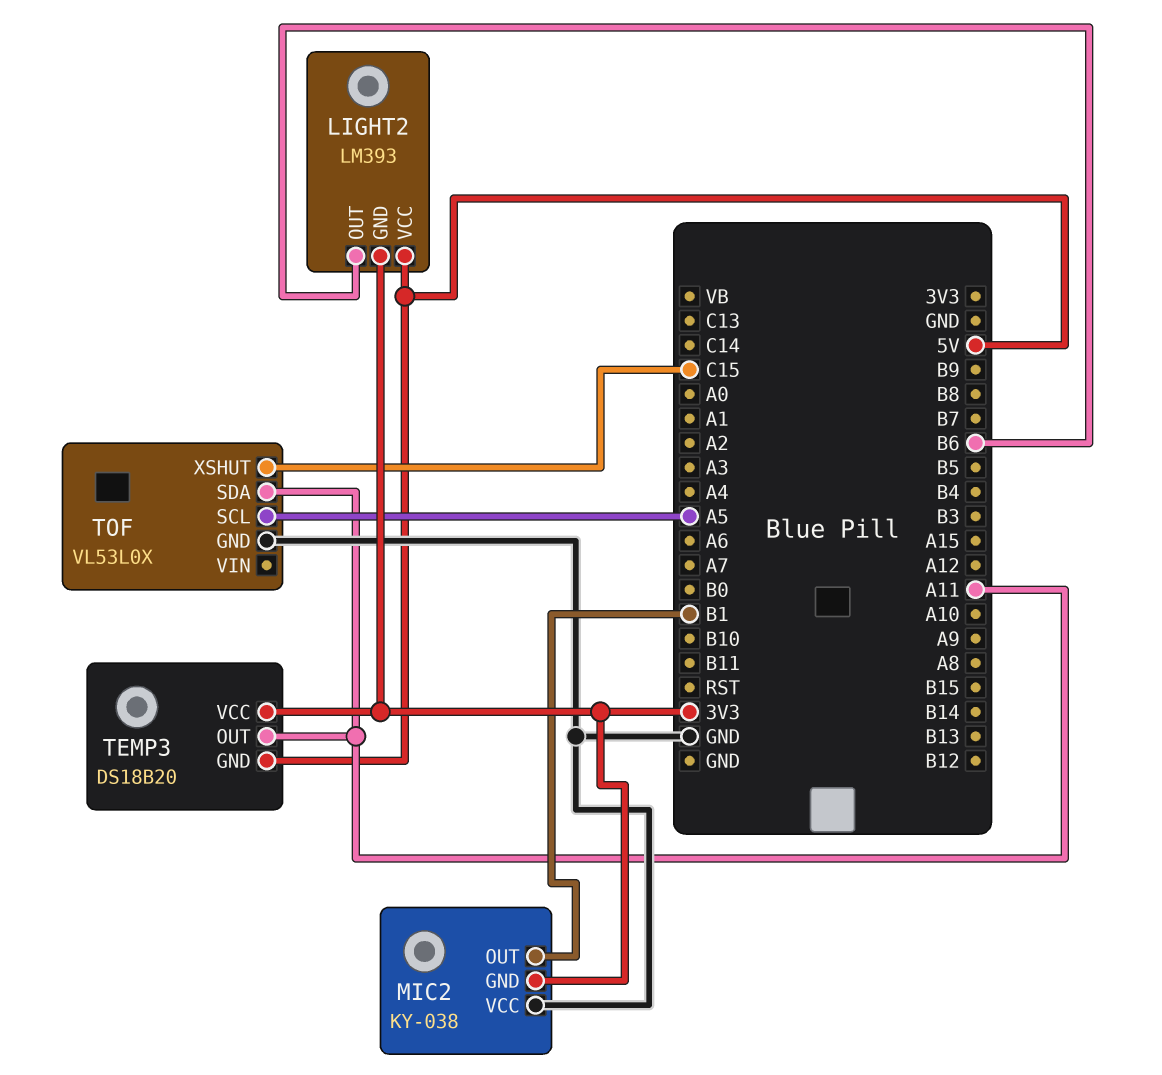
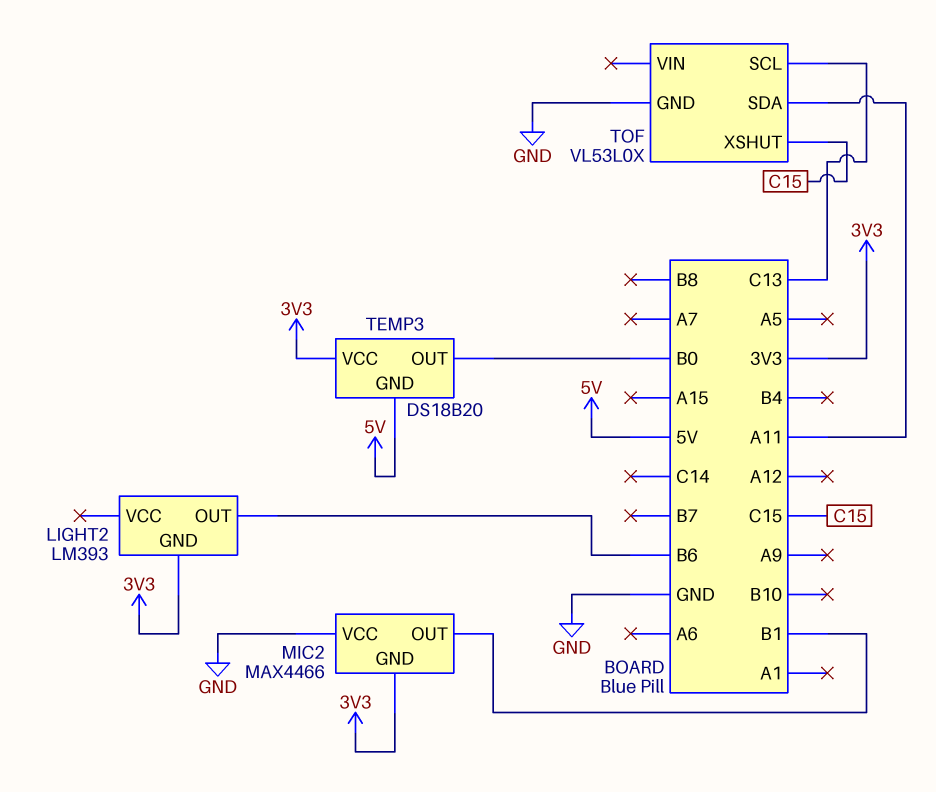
LIGHT2 pin VCC: 5V -> none
MIC2: KY-038 -> MAX4466
TEMP3 pin OUT: A11 -> B0
TOF pin SCL: A5 -> C13

